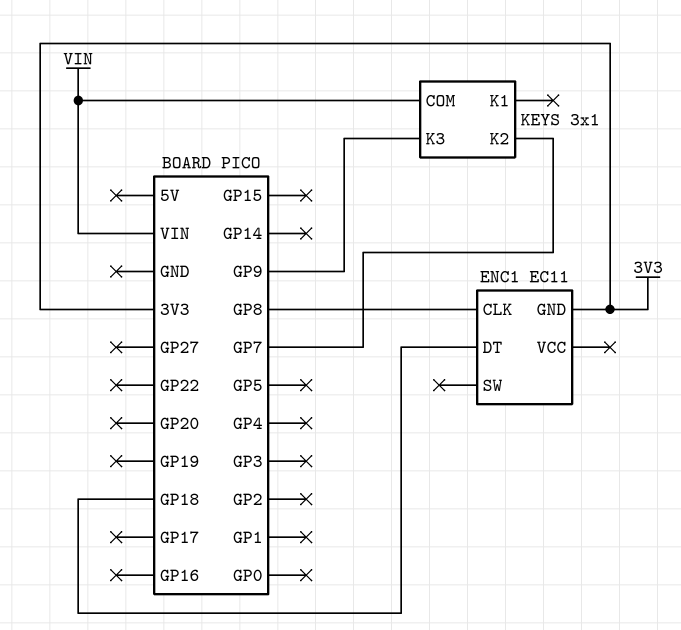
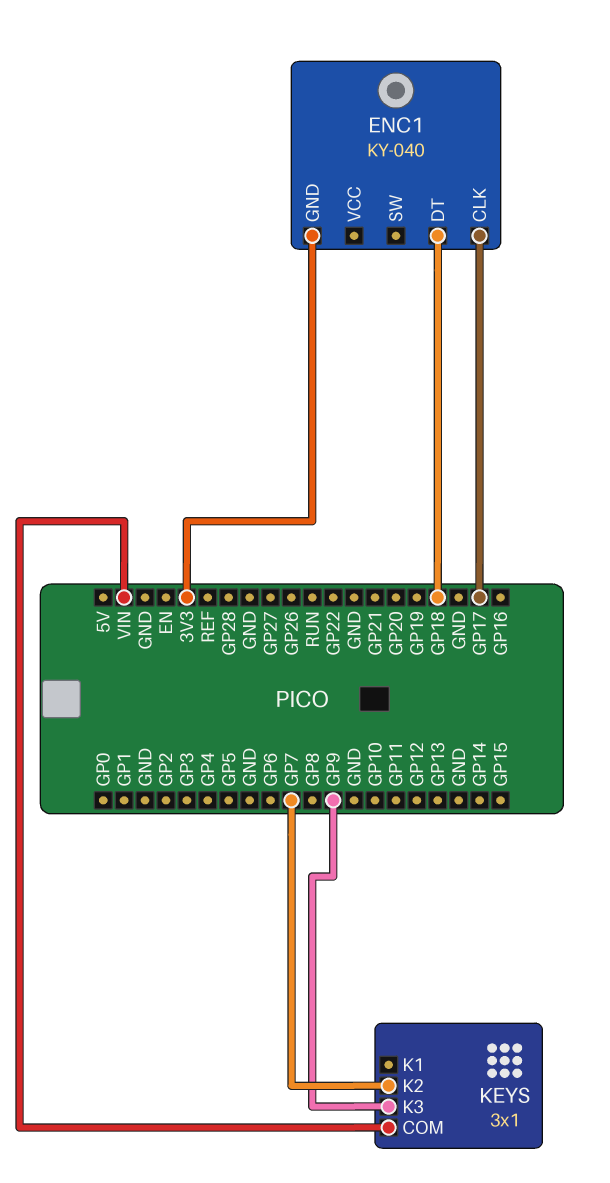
ENC1: EC11 -> KY-040
ENC1 pin CLK: GP8 -> GP17

